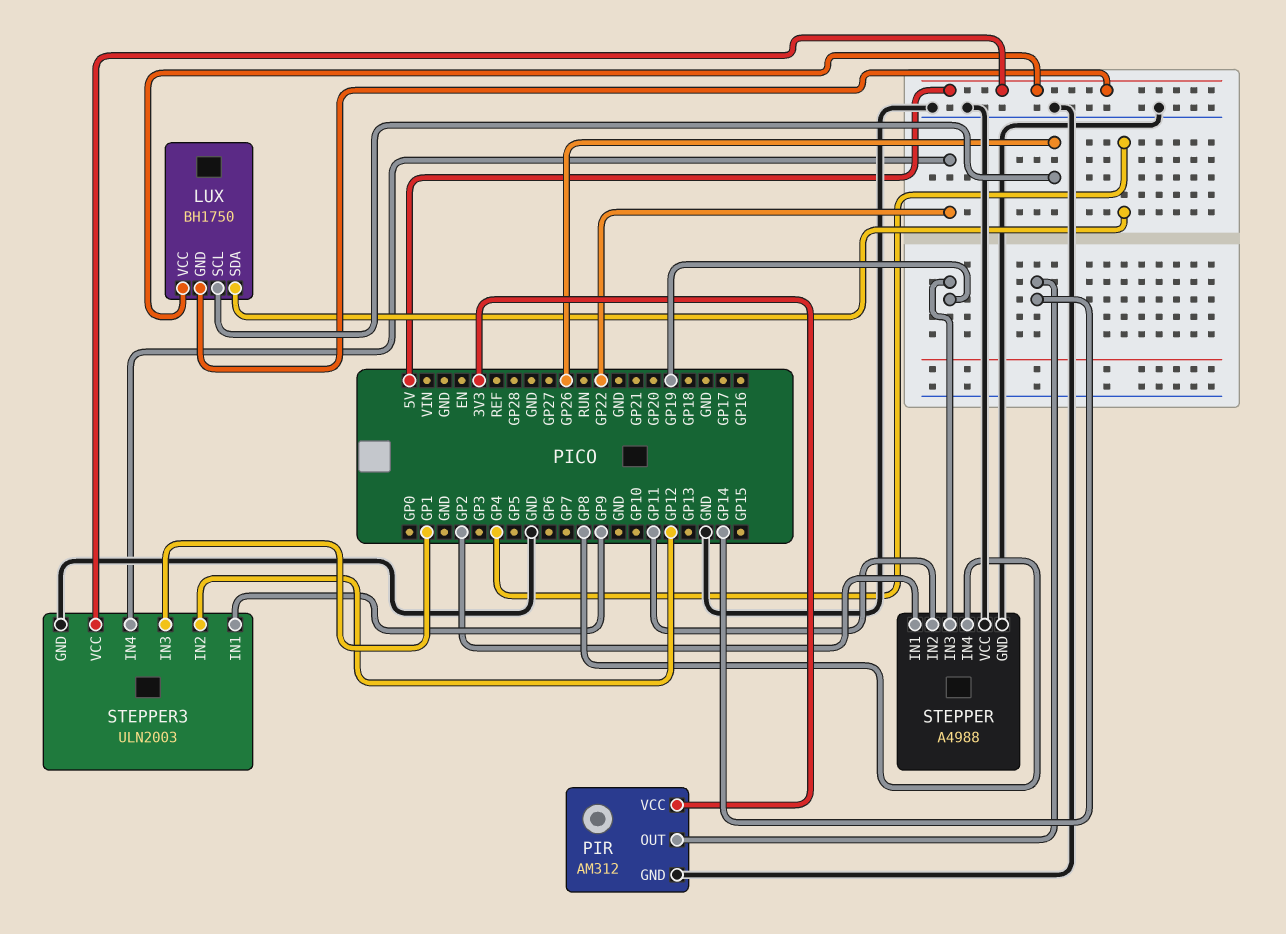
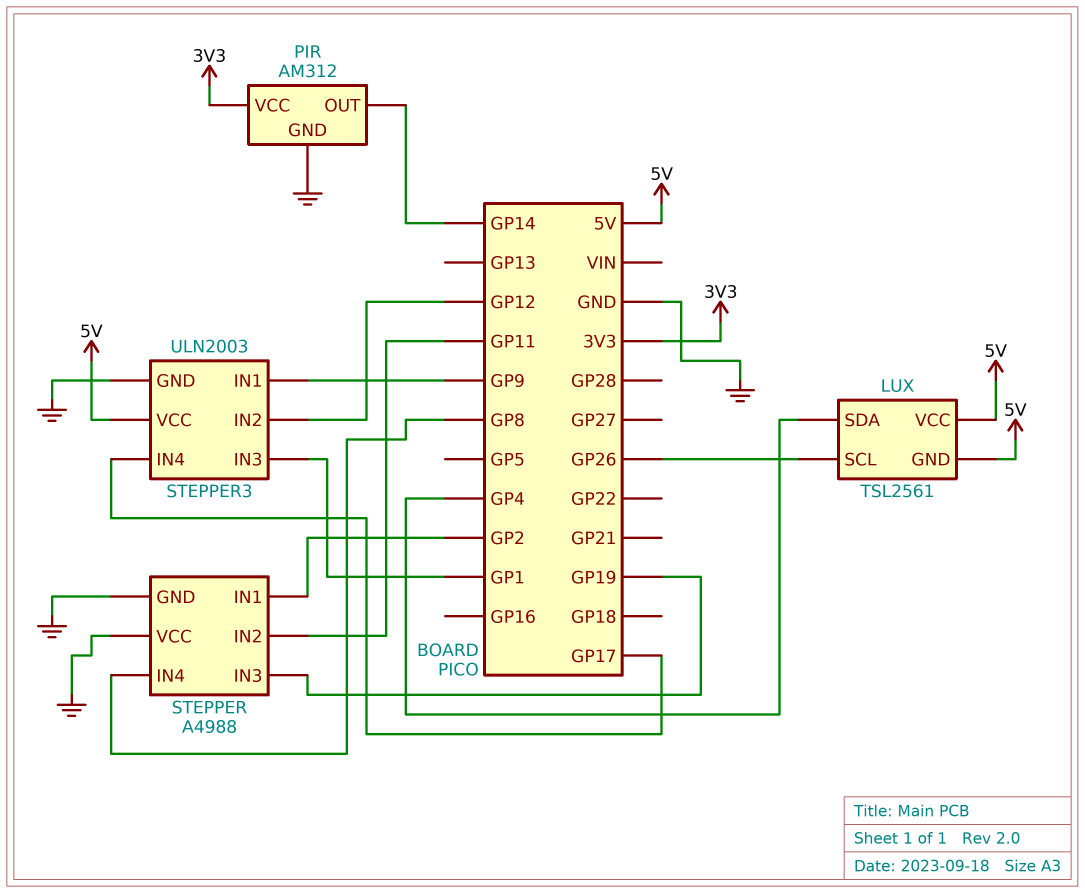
LUX: BH1750 -> TSL2561
STEPPER3 pin IN4: GP22 -> GP17

